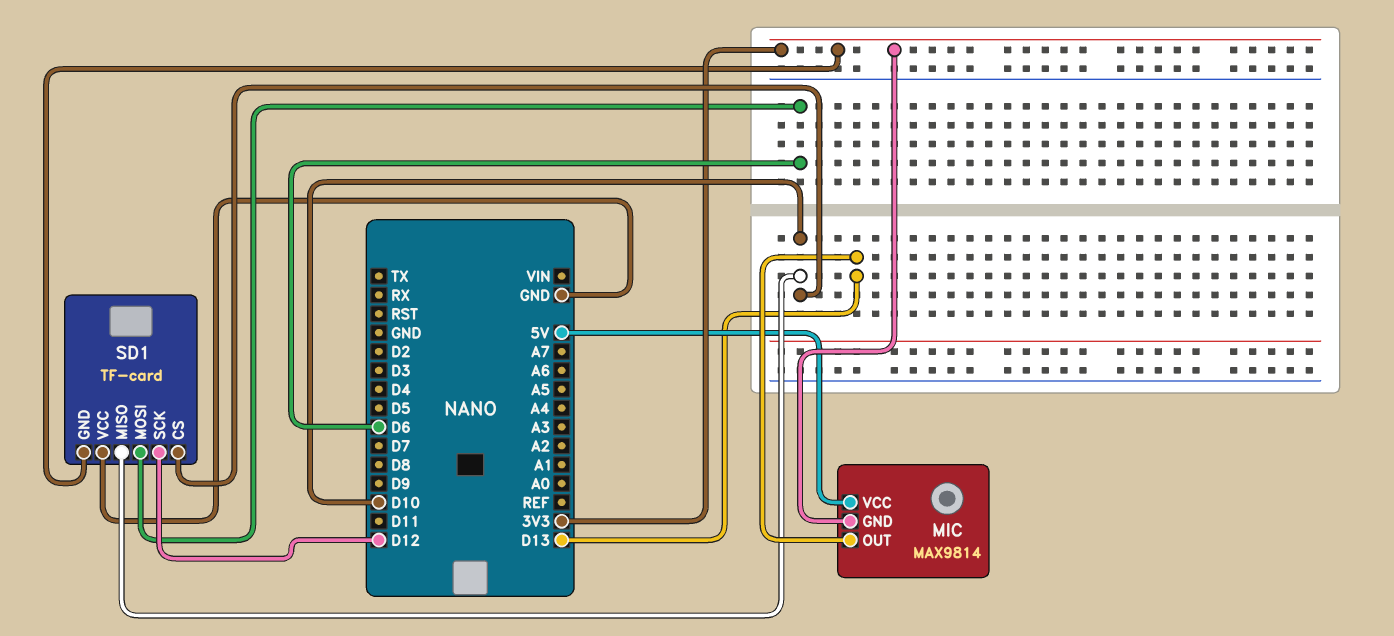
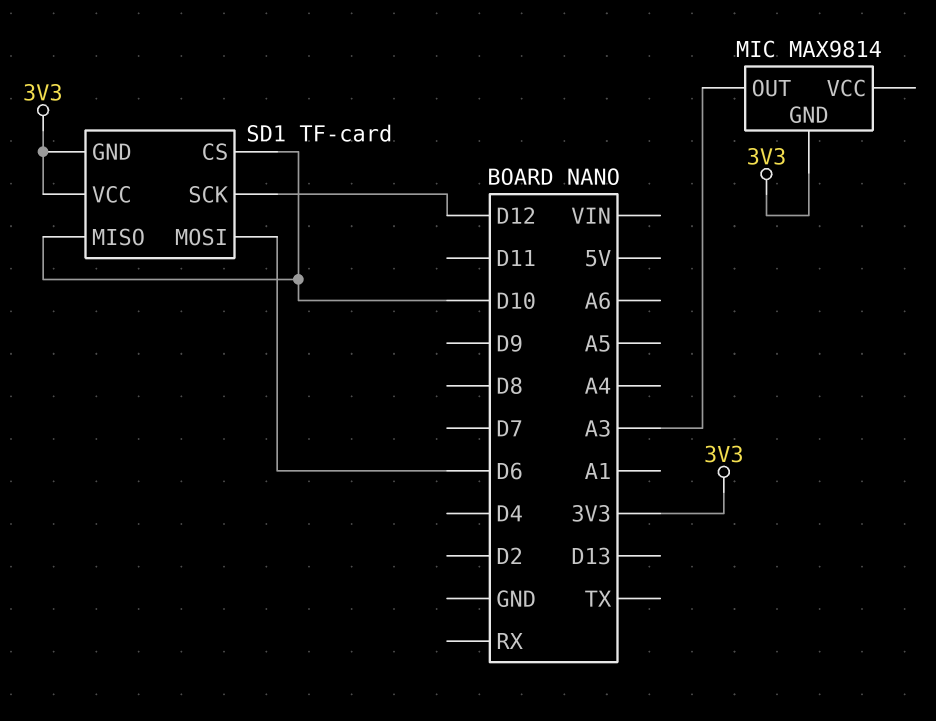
MIC pin OUT: D13 -> A3
MIC pin VCC: 5V -> none
SD1 pin VCC: GND -> 3V3

